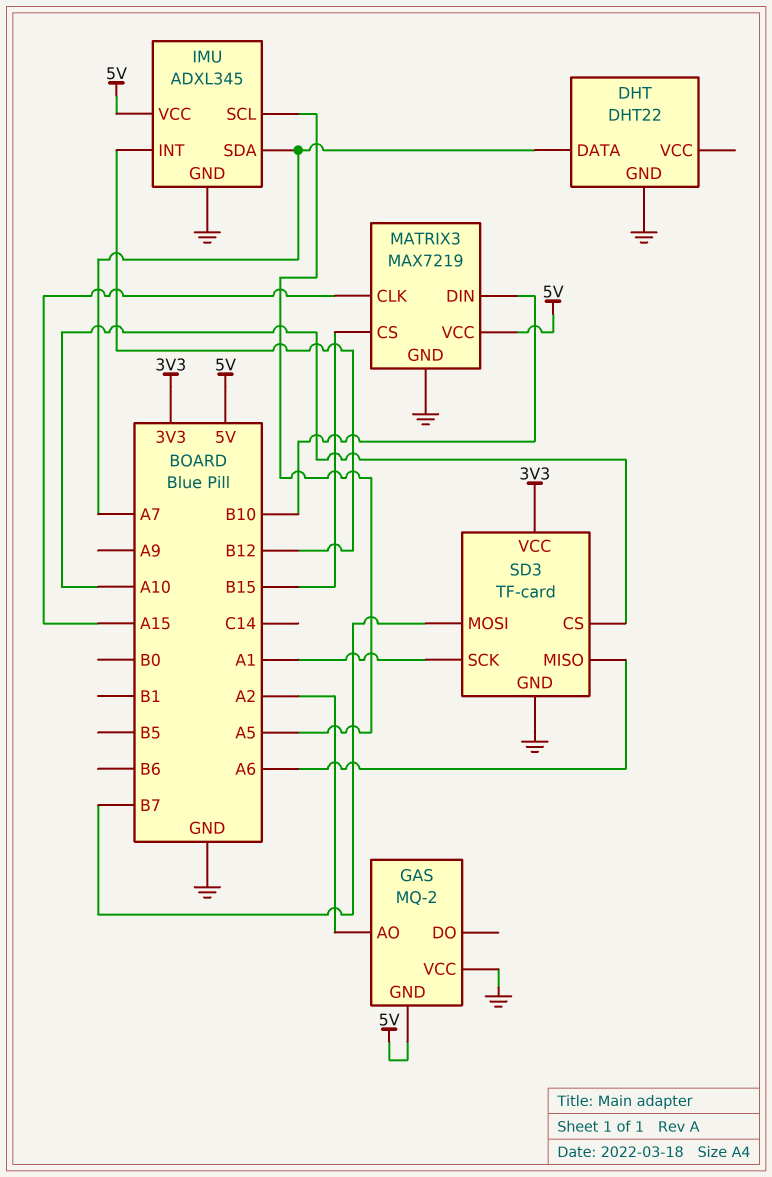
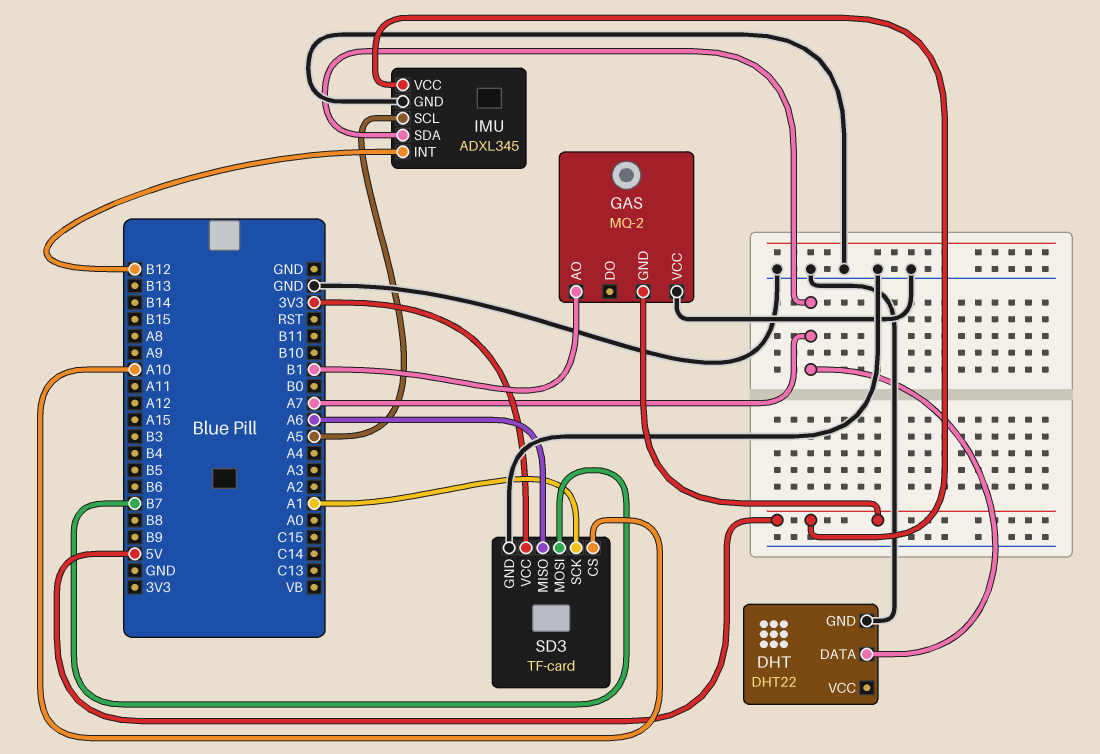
GAS pin AO: A2 -> B1
MATRIX3: MAX7219 -> none
MATRIX3 pin CLK: A15 -> none
MATRIX3 pin CS: B15 -> none
MATRIX3 pin DIN: B10 -> none
MATRIX3 pin GND: GND -> none
MATRIX3 pin VCC: 5V -> none

